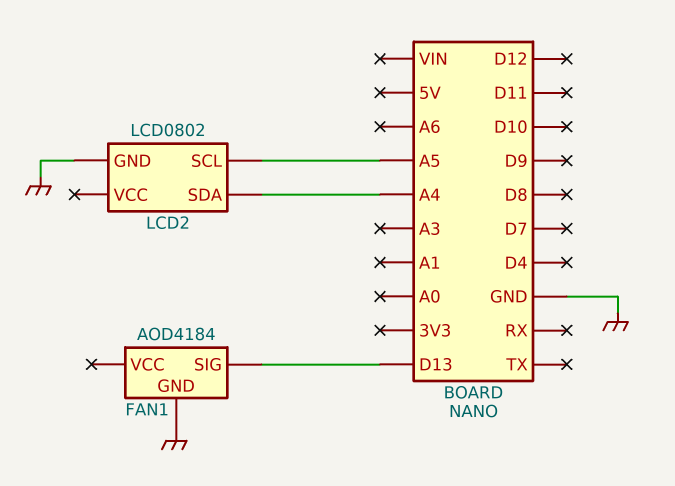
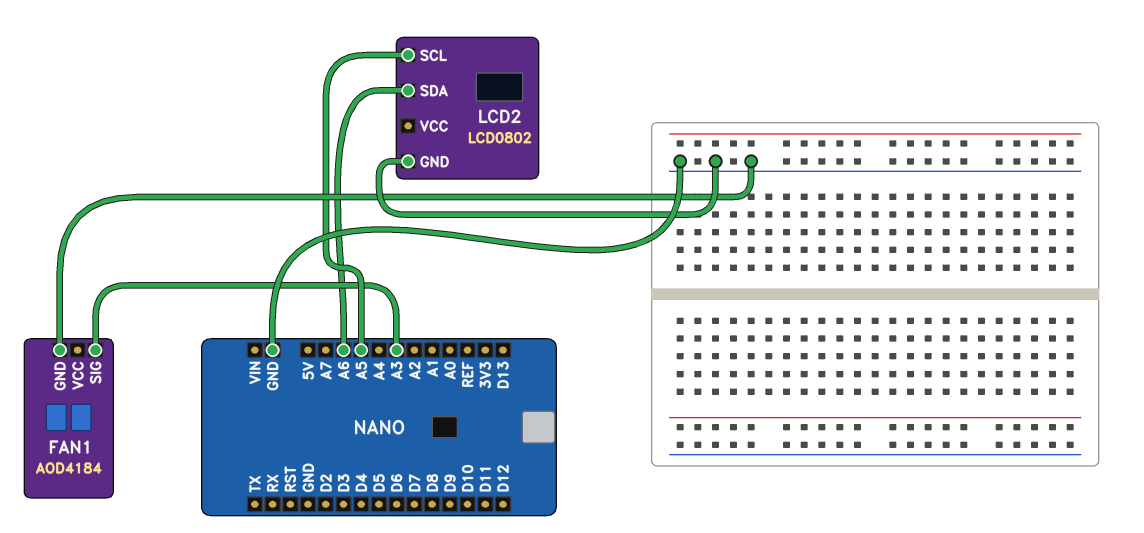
FAN1 pin SIG: D13 -> A3
LCD2 pin SDA: A4 -> A6

